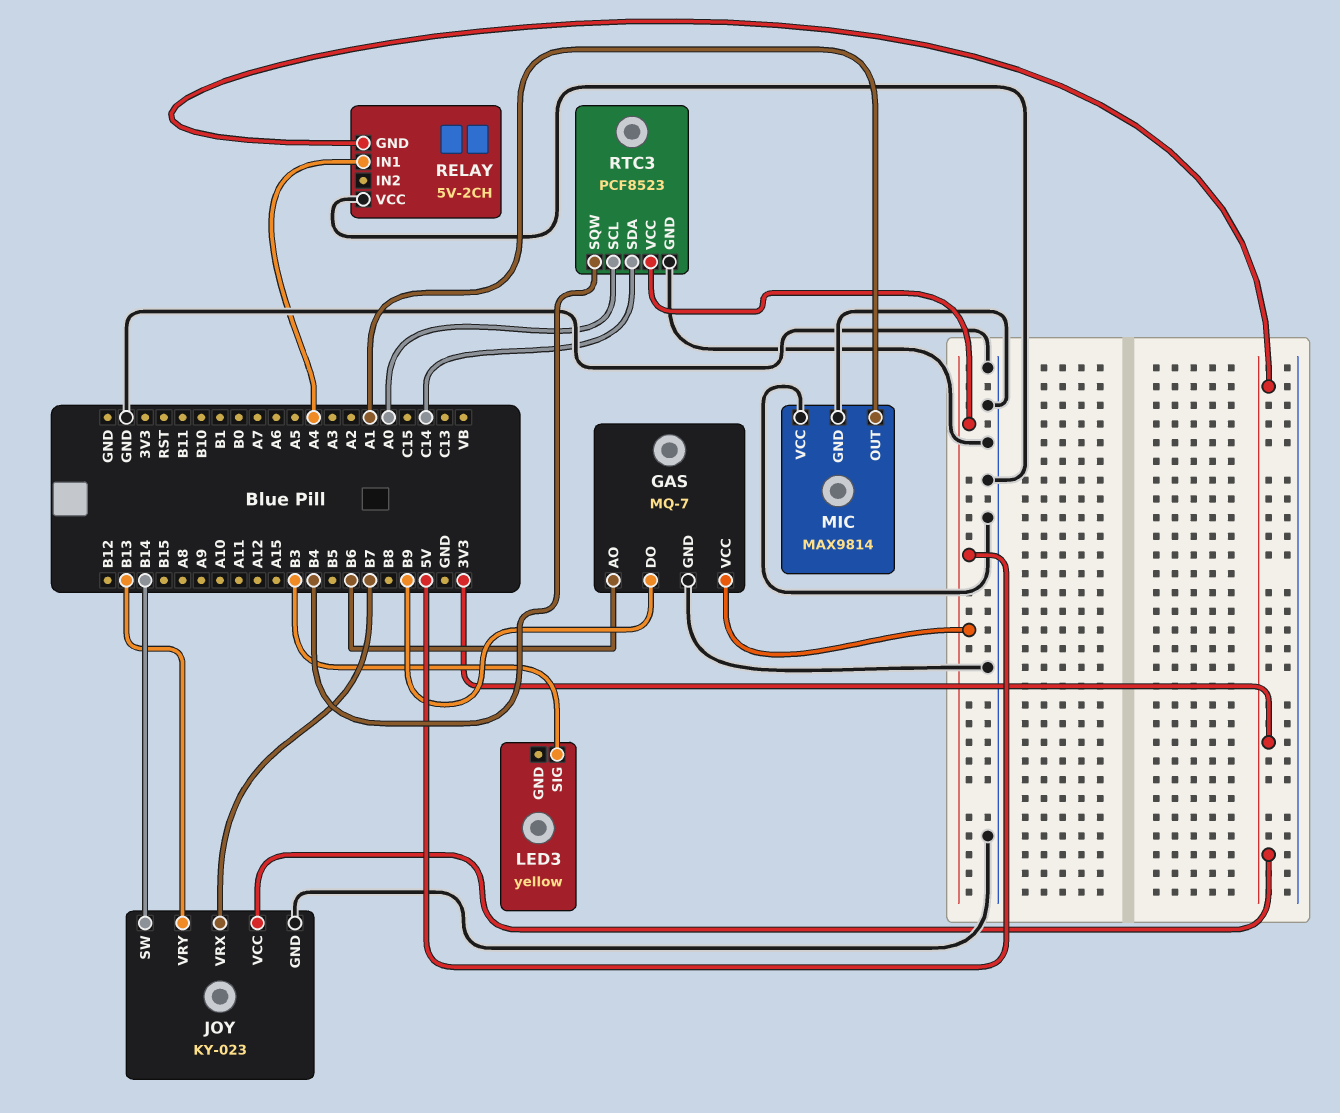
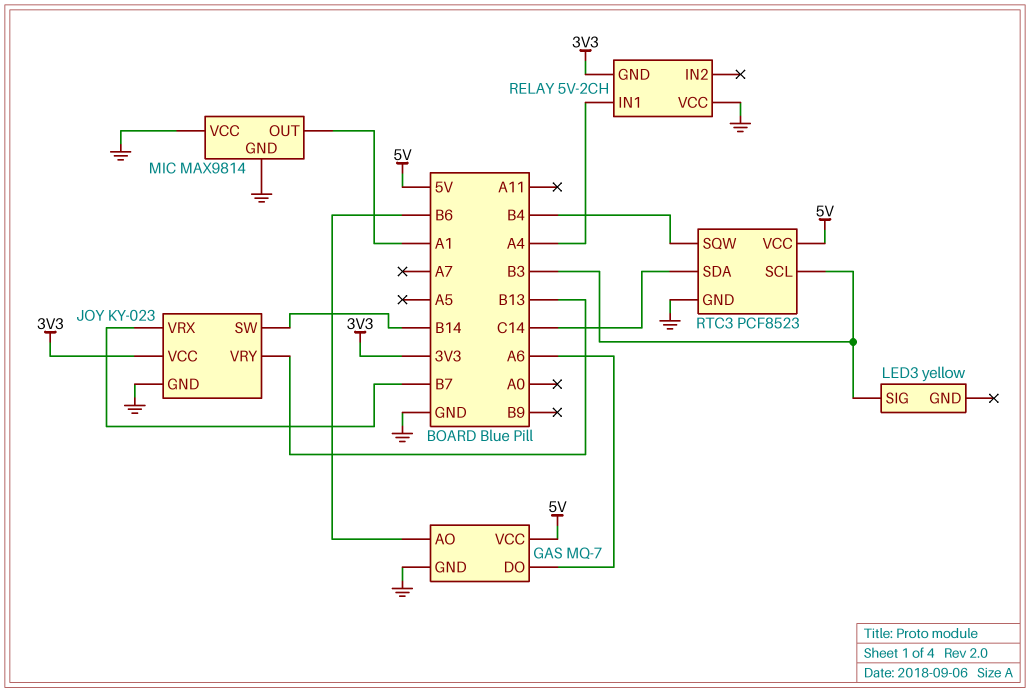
GAS pin DO: B9 -> A6
RTC3 pin SCL: A0 -> B3

